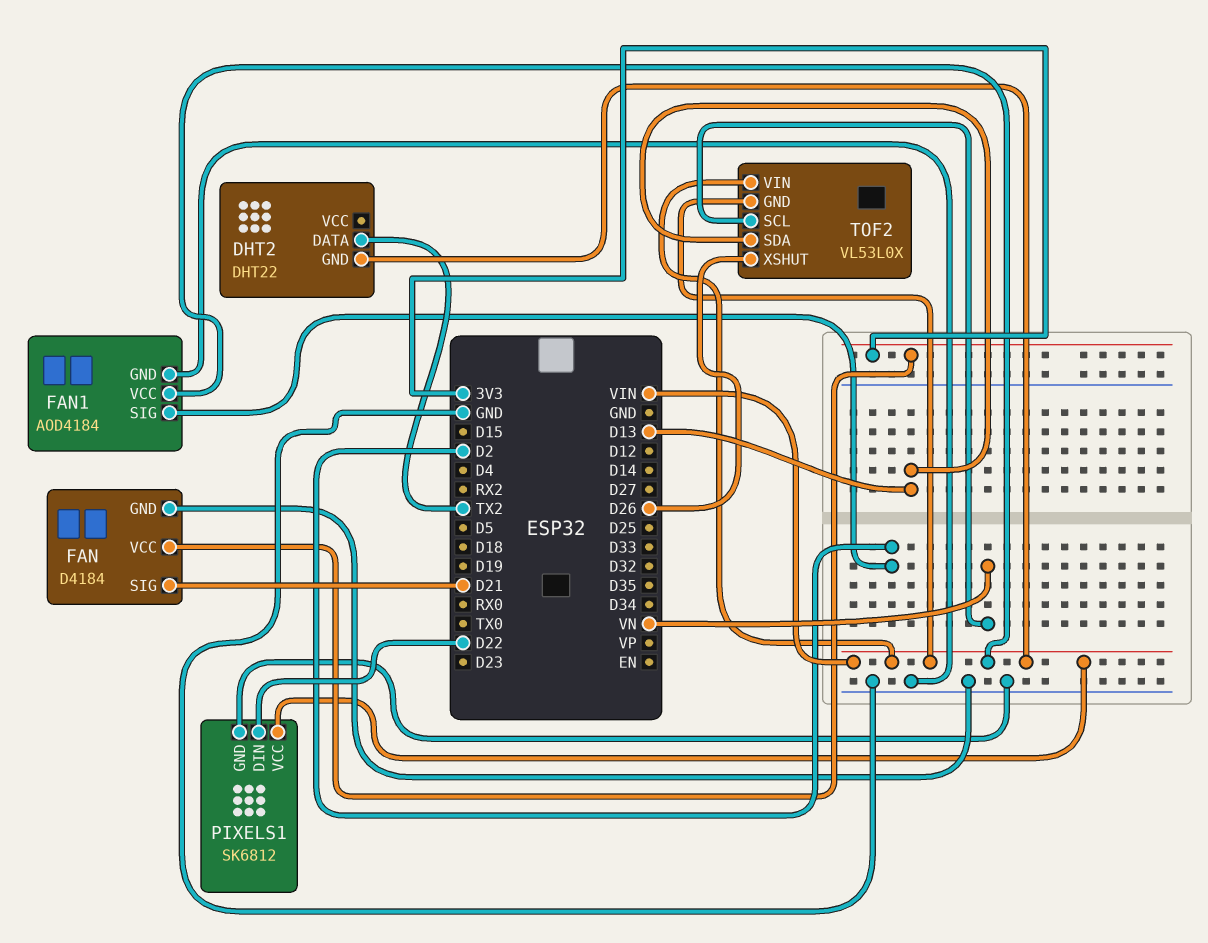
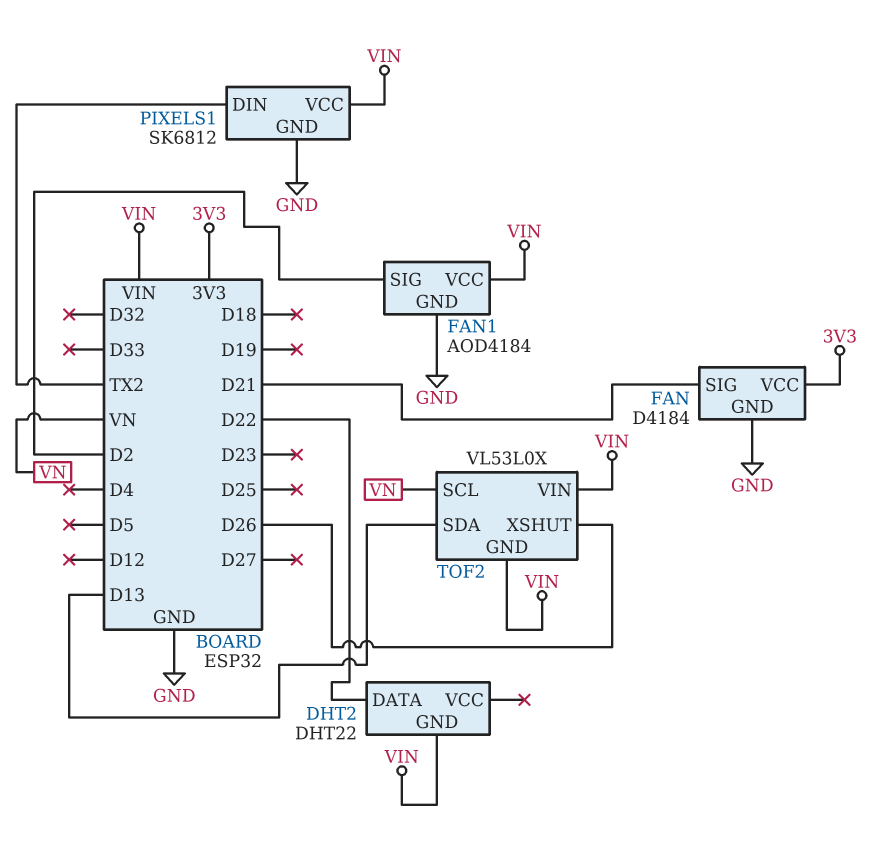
DHT2 pin DATA: TX2 -> D22
PIXELS1 pin DIN: D22 -> TX2

